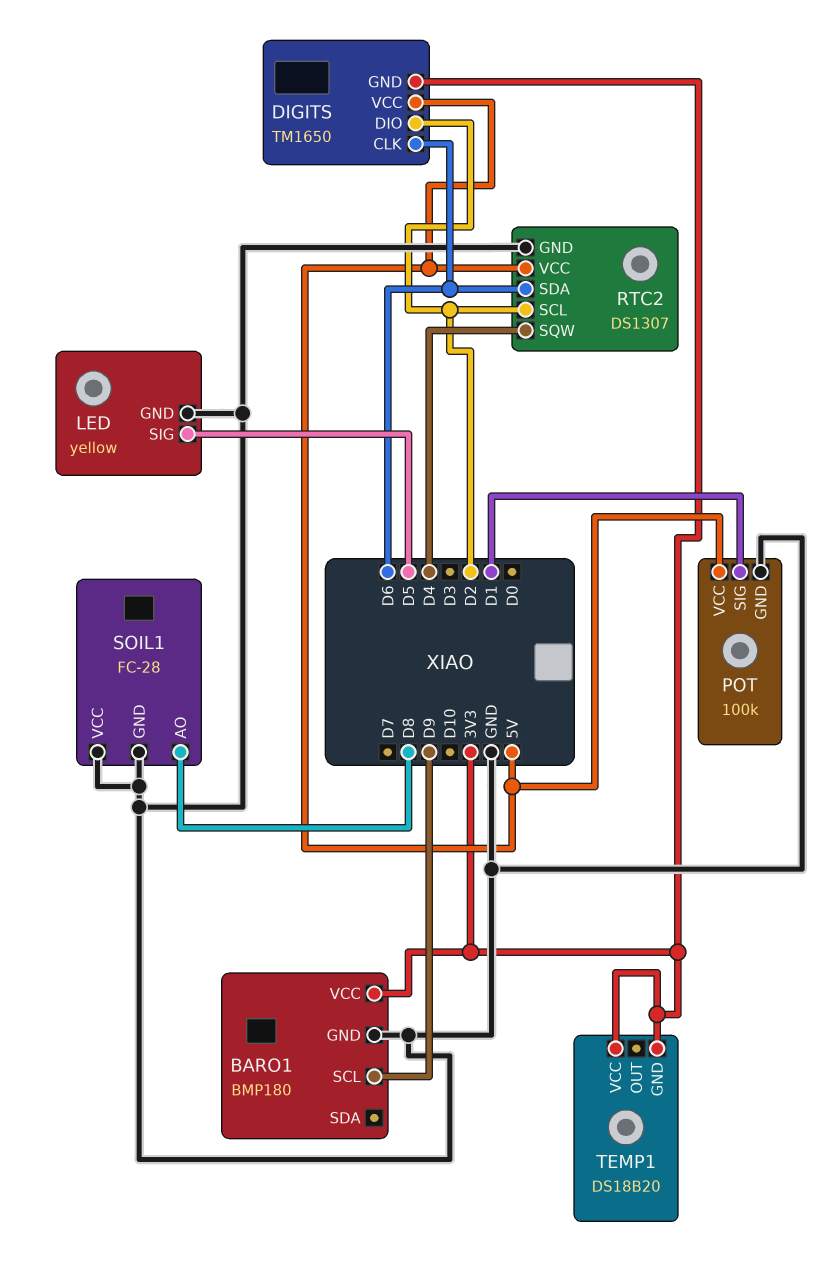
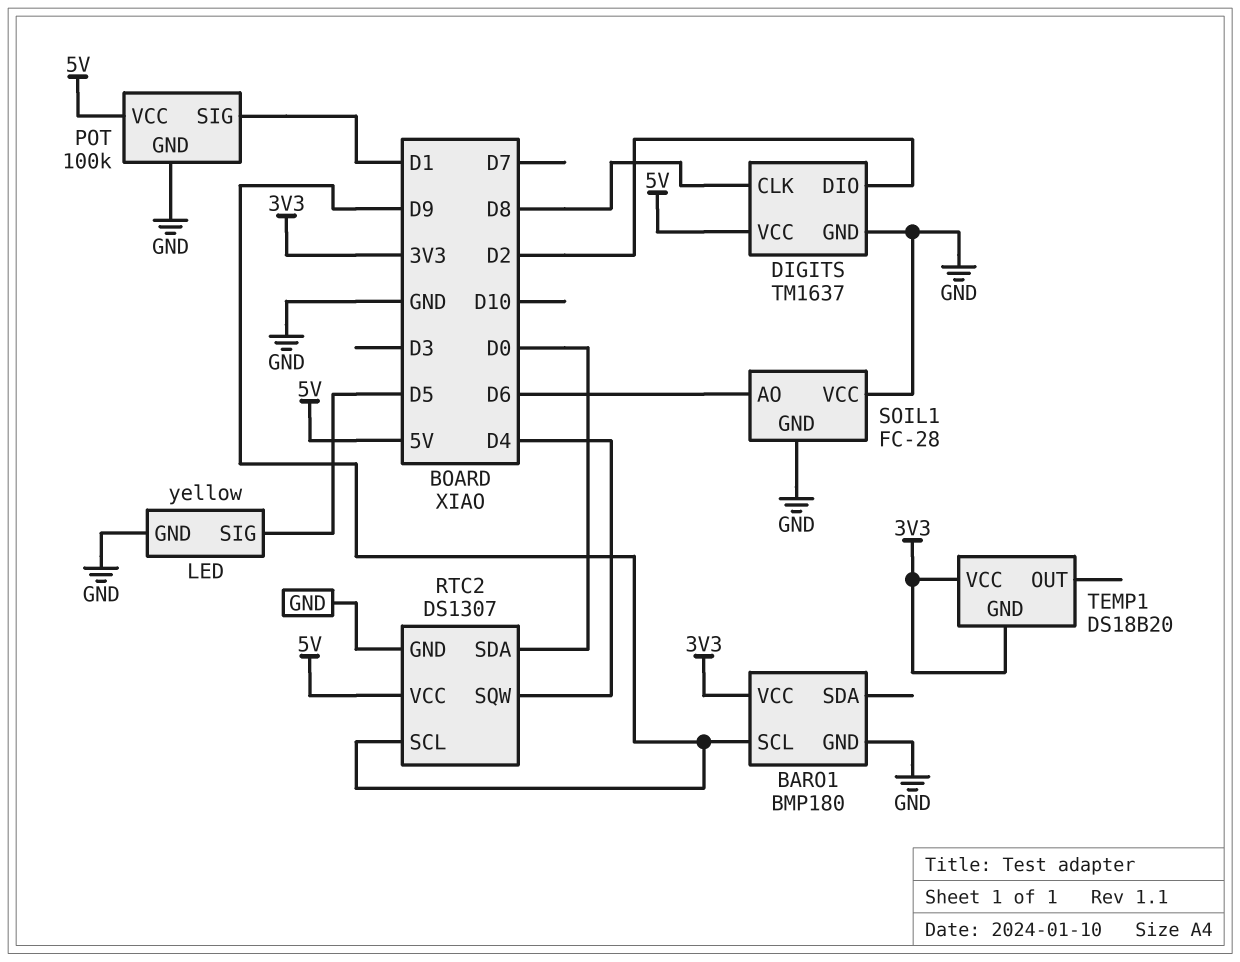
DIGITS: TM1650 -> TM1637
DIGITS pin CLK: D6 -> D8
DIGITS pin GND: 3V3 -> GND
RTC2 pin SCL: D2 -> D9
RTC2 pin SDA: D6 -> D0
SOIL1 pin AO: D8 -> D6

